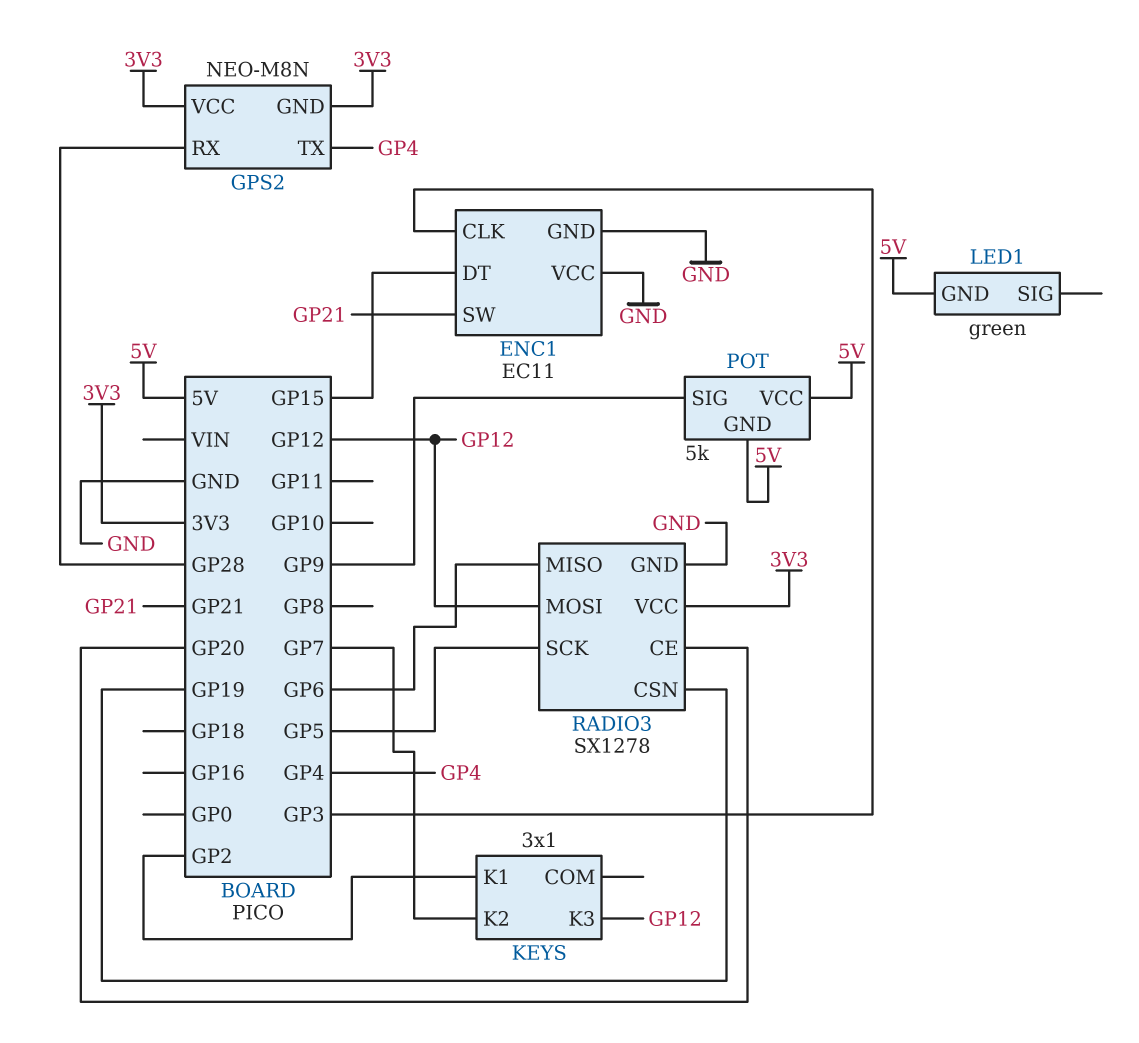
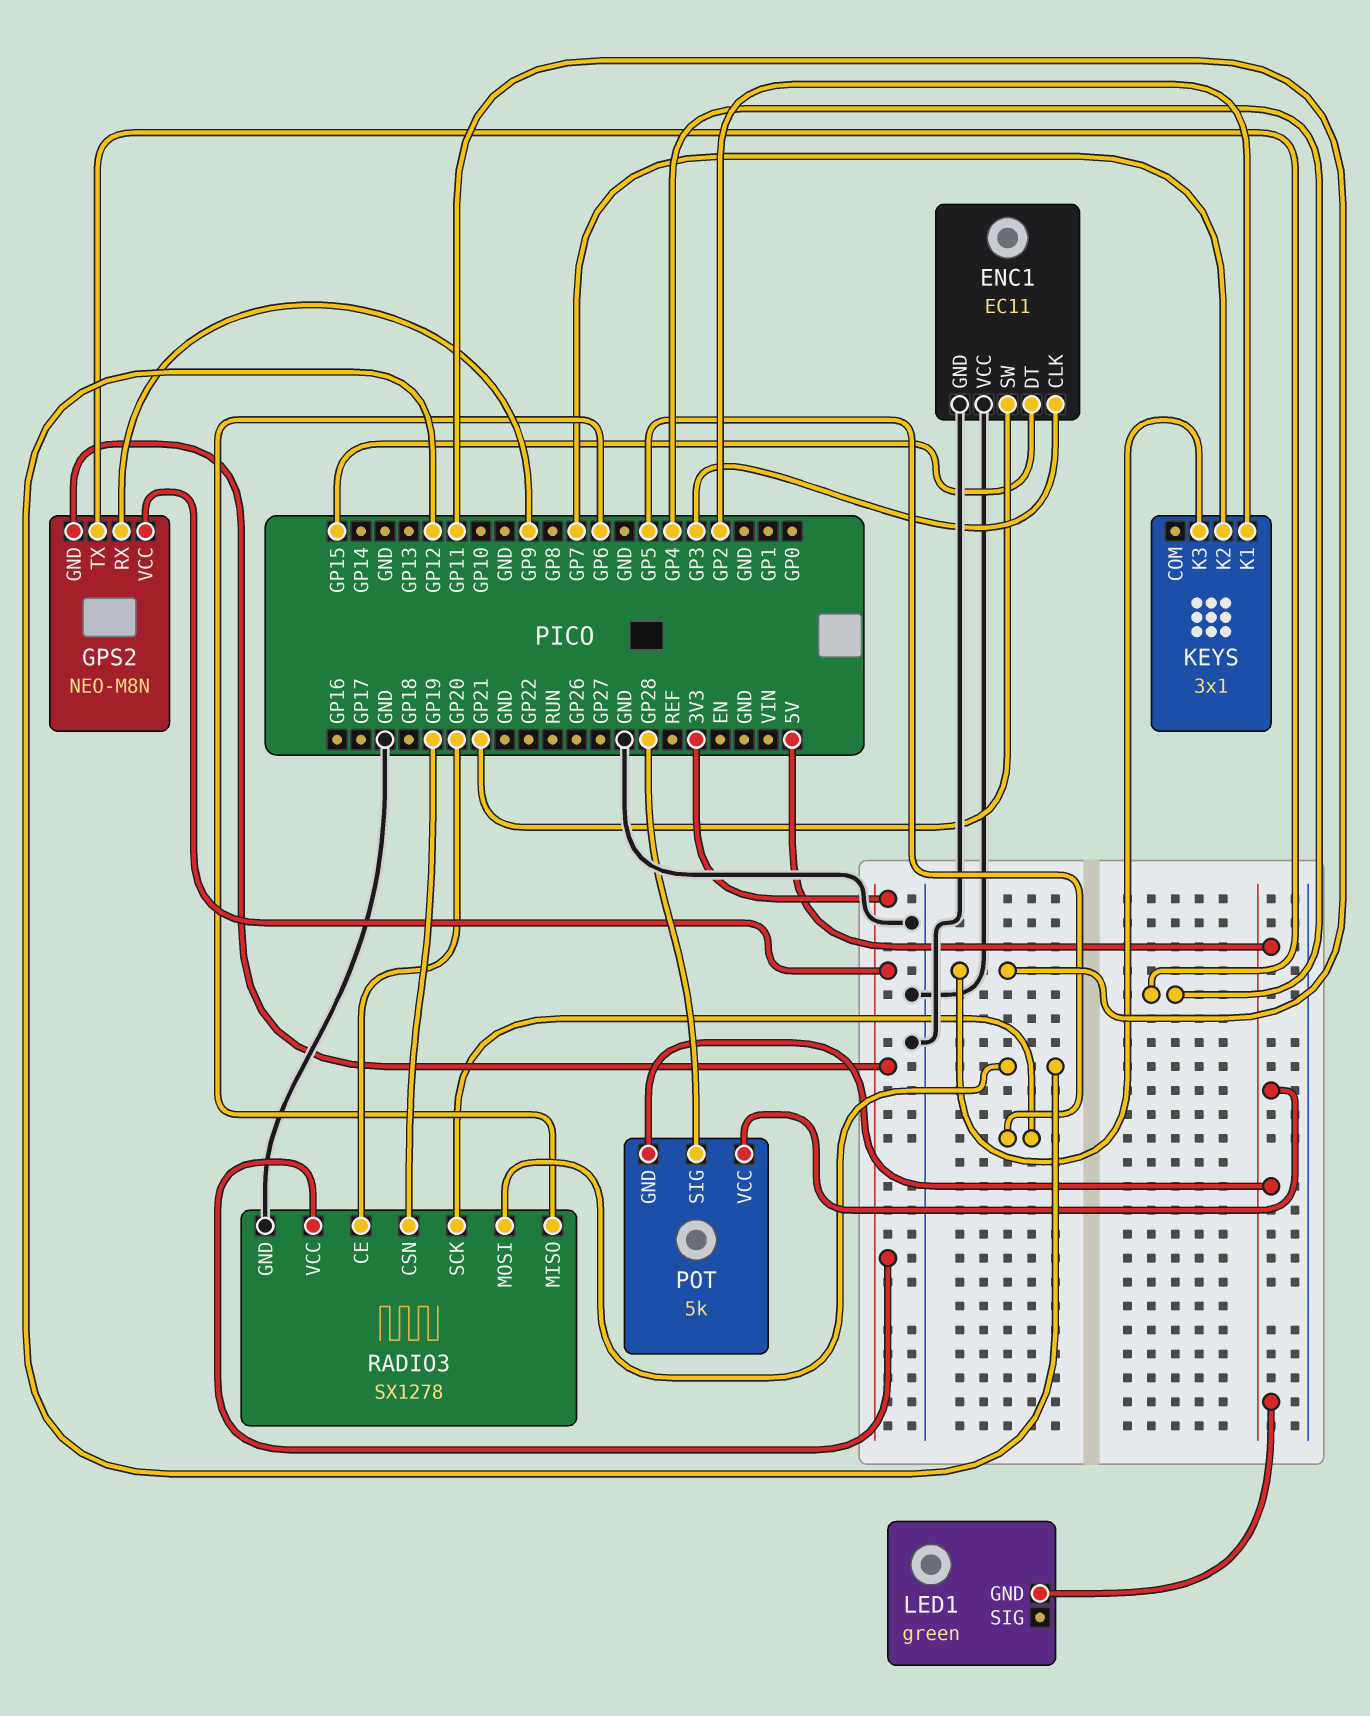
GPS2 pin RX: GP28 -> GP9
KEYS pin K3: GP12 -> GP11
POT pin SIG: GP9 -> GP28

